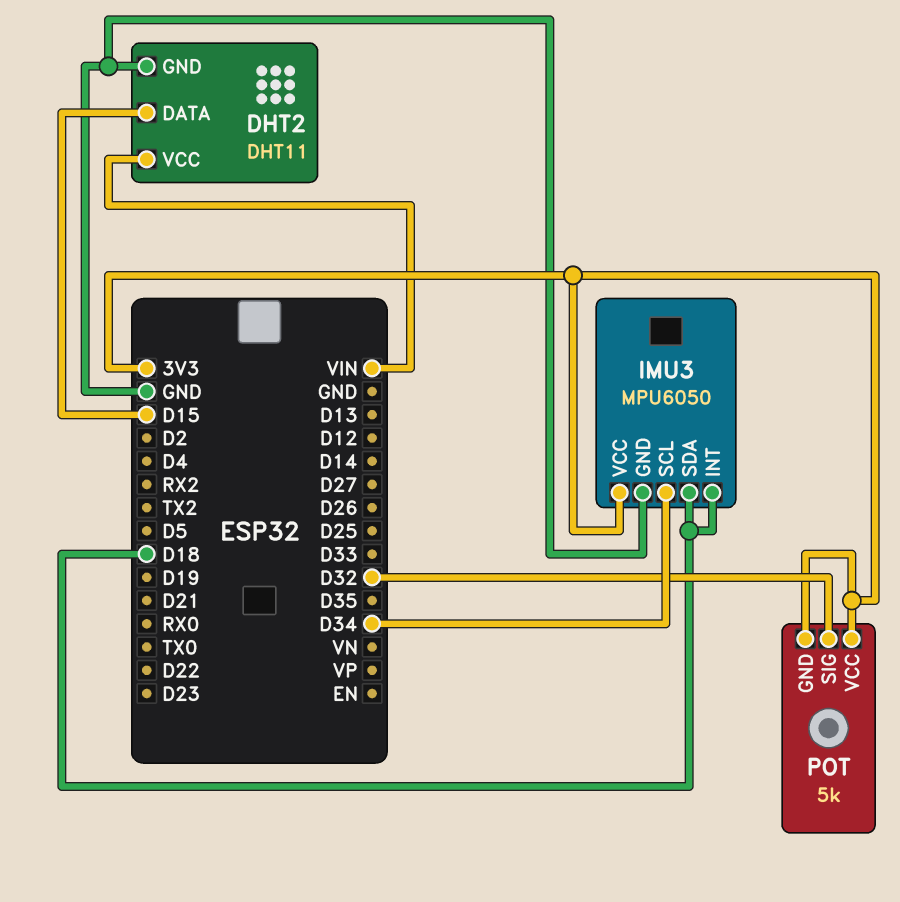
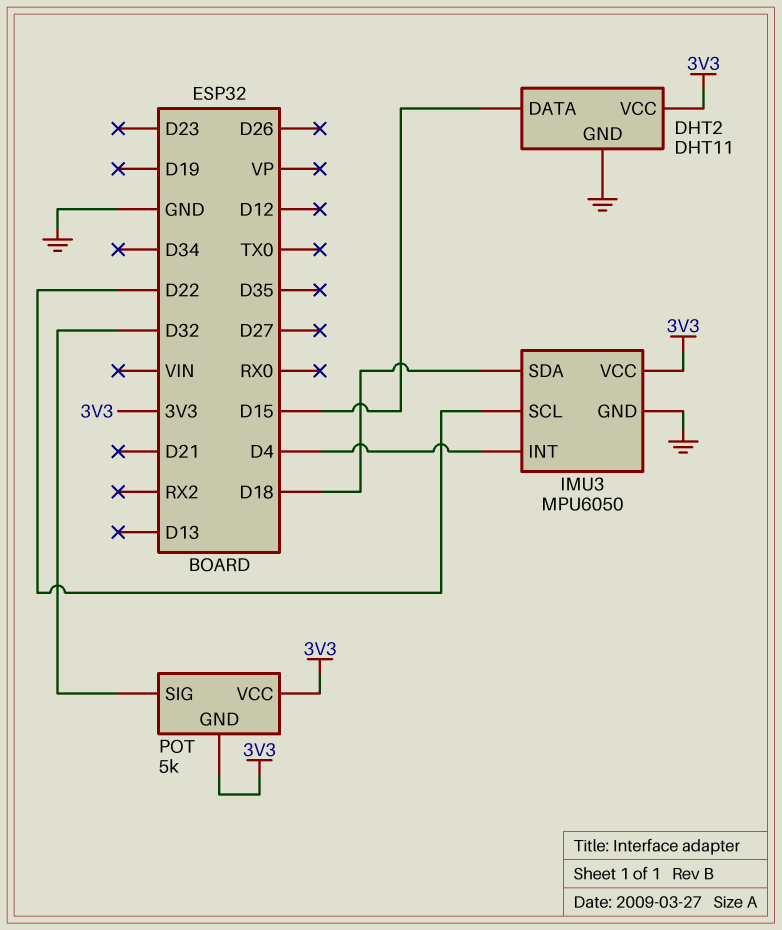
DHT2 pin VCC: VIN -> 3V3
IMU3 pin INT: D18 -> D4
IMU3 pin SCL: D34 -> D22

